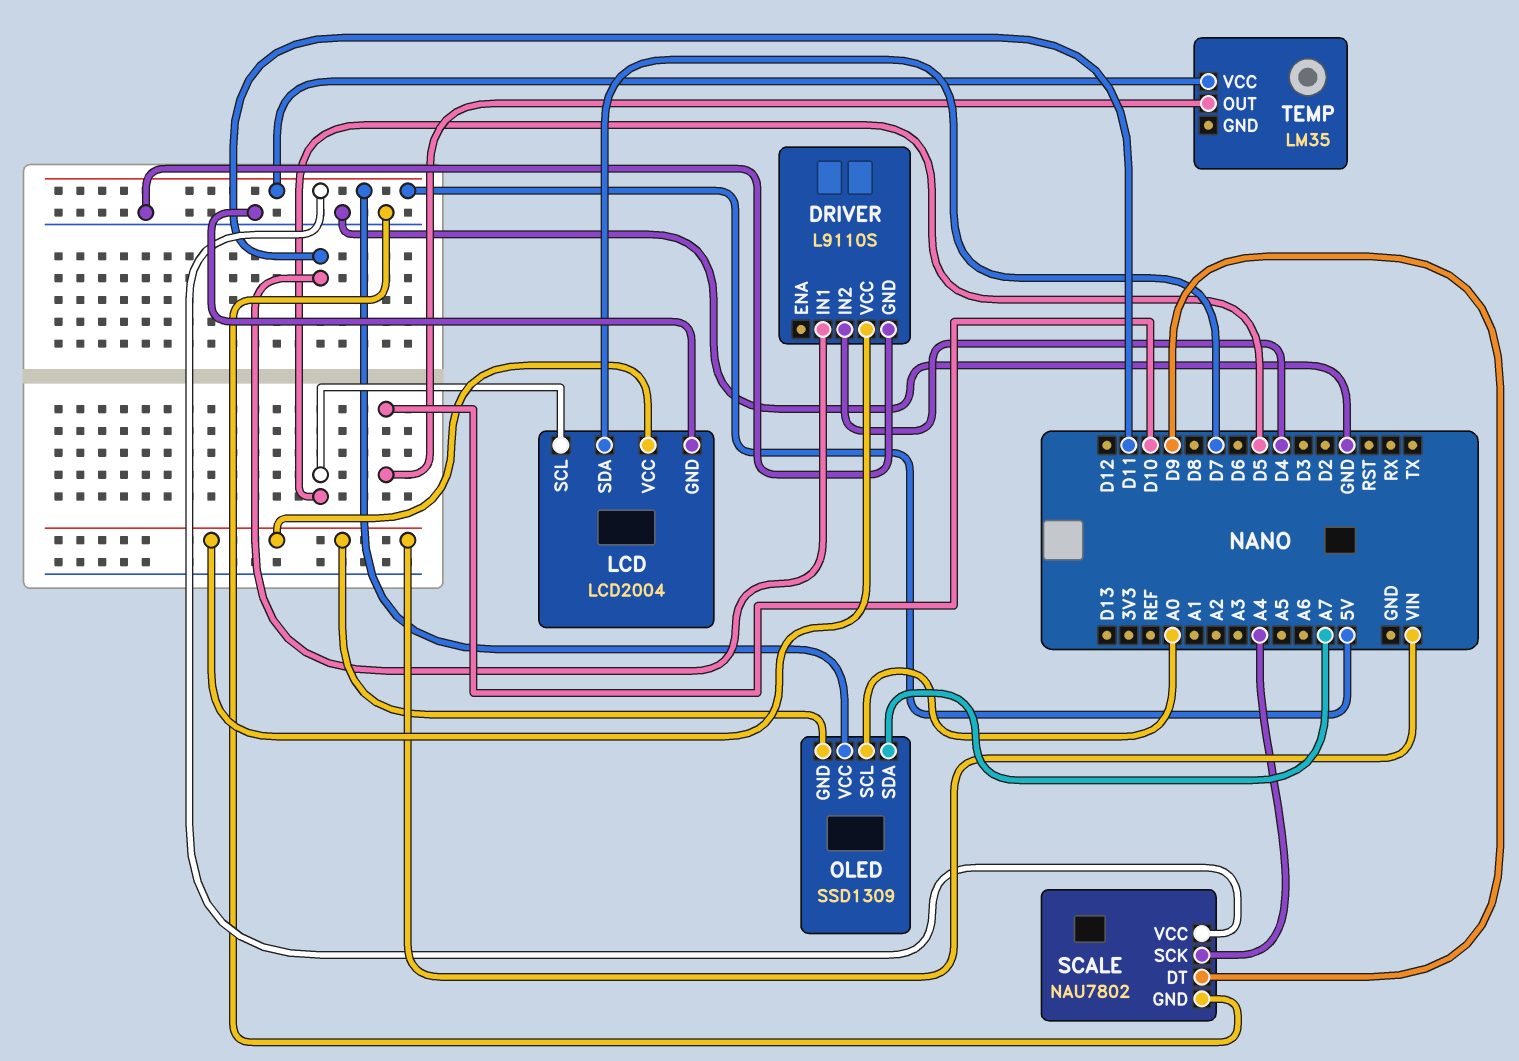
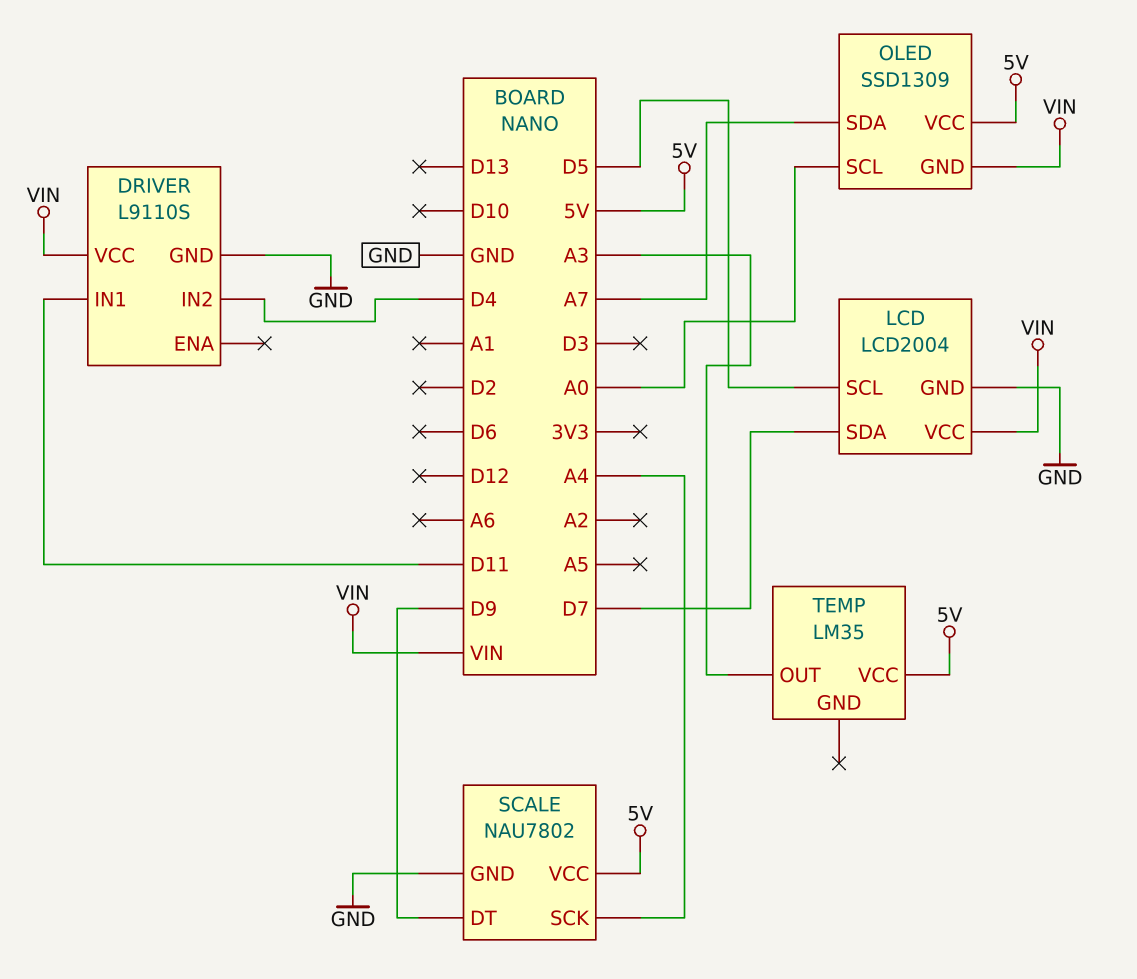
TEMP pin OUT: D10 -> A3

